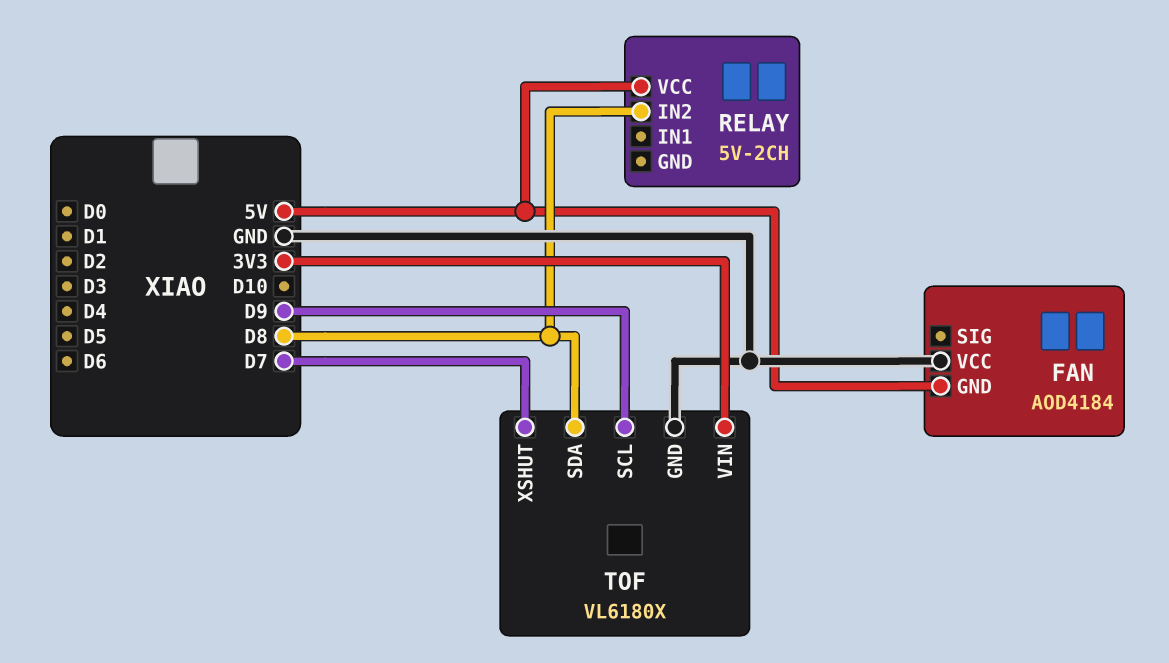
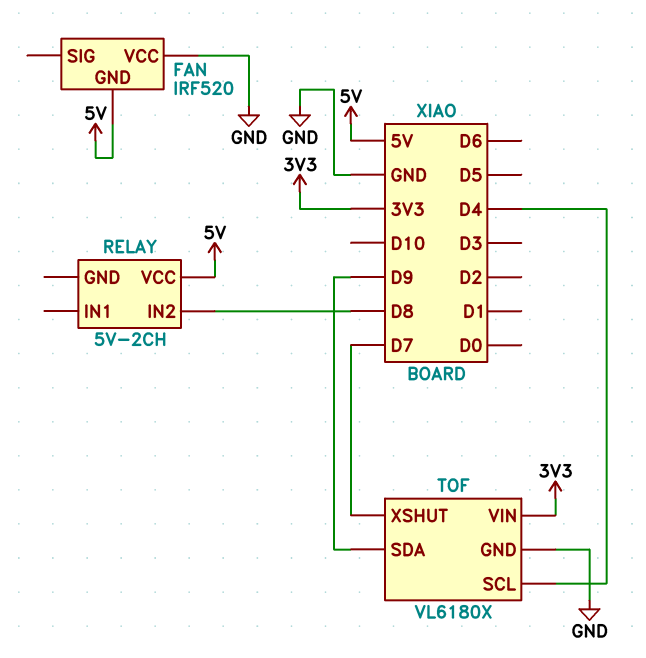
FAN: AOD4184 -> IRF520
TOF pin SCL: D9 -> D4
TOF pin SDA: D8 -> D9

